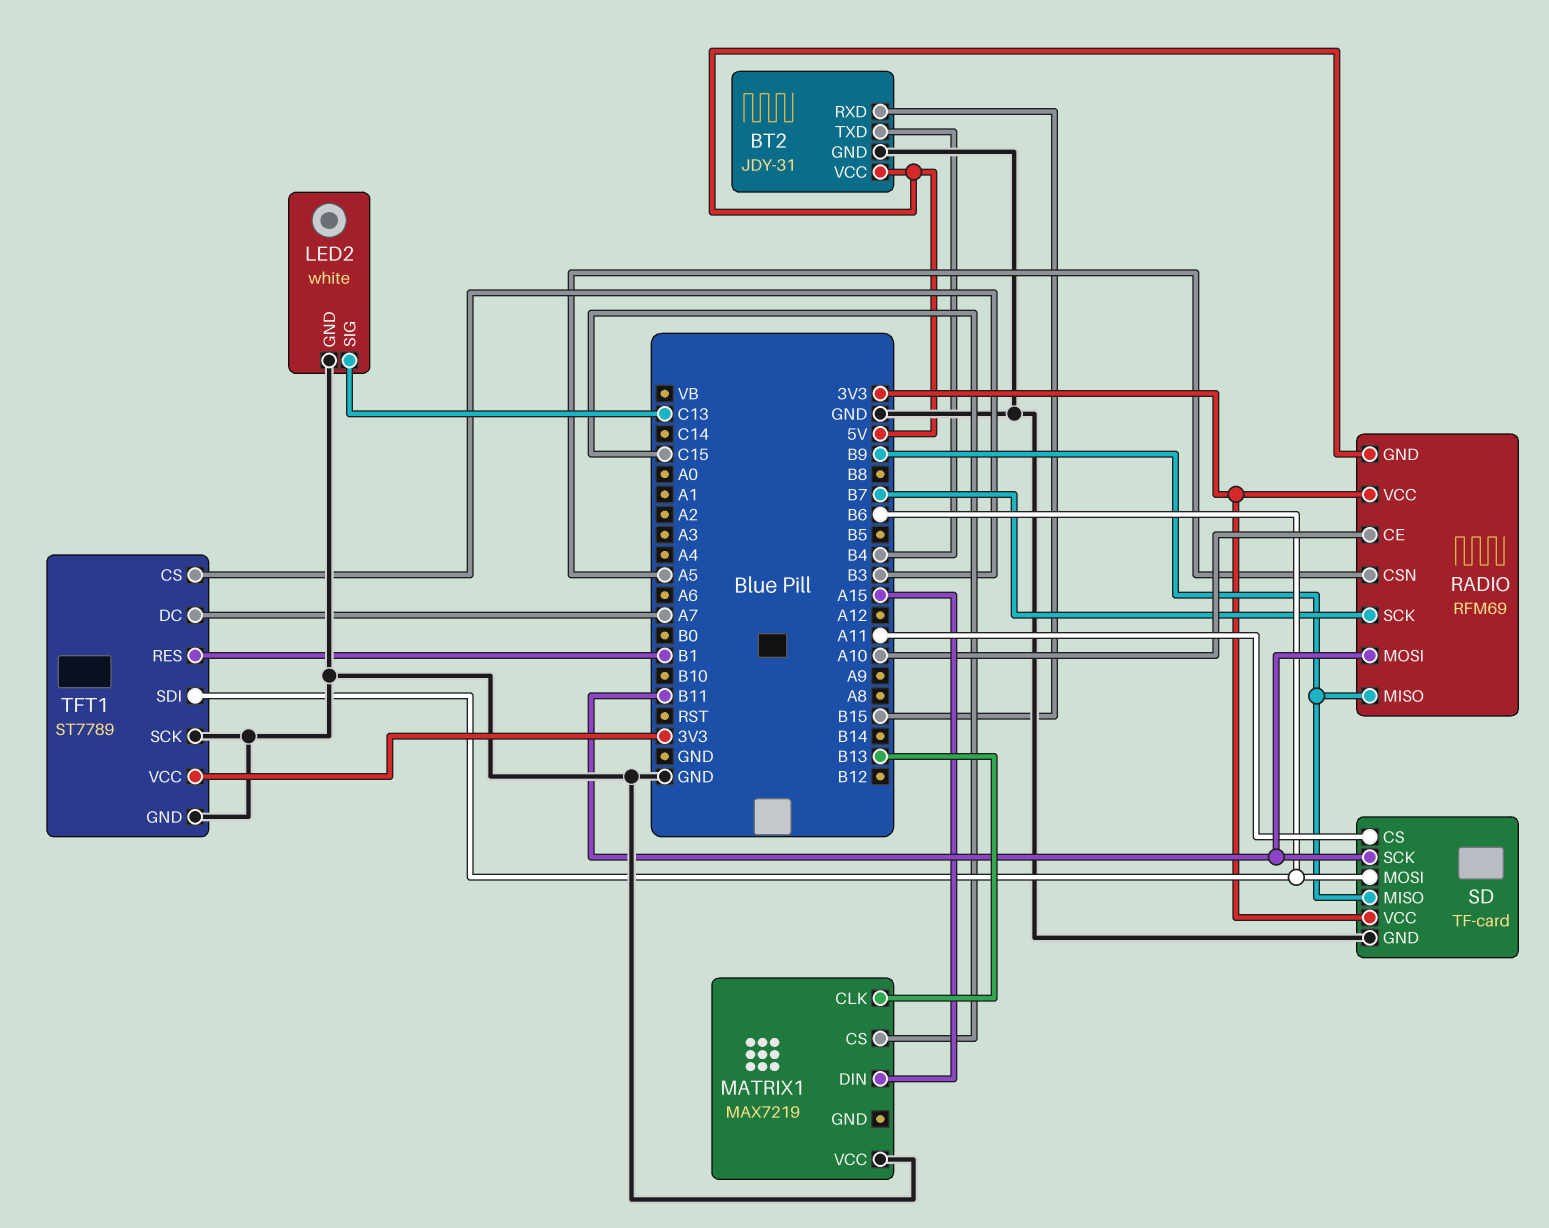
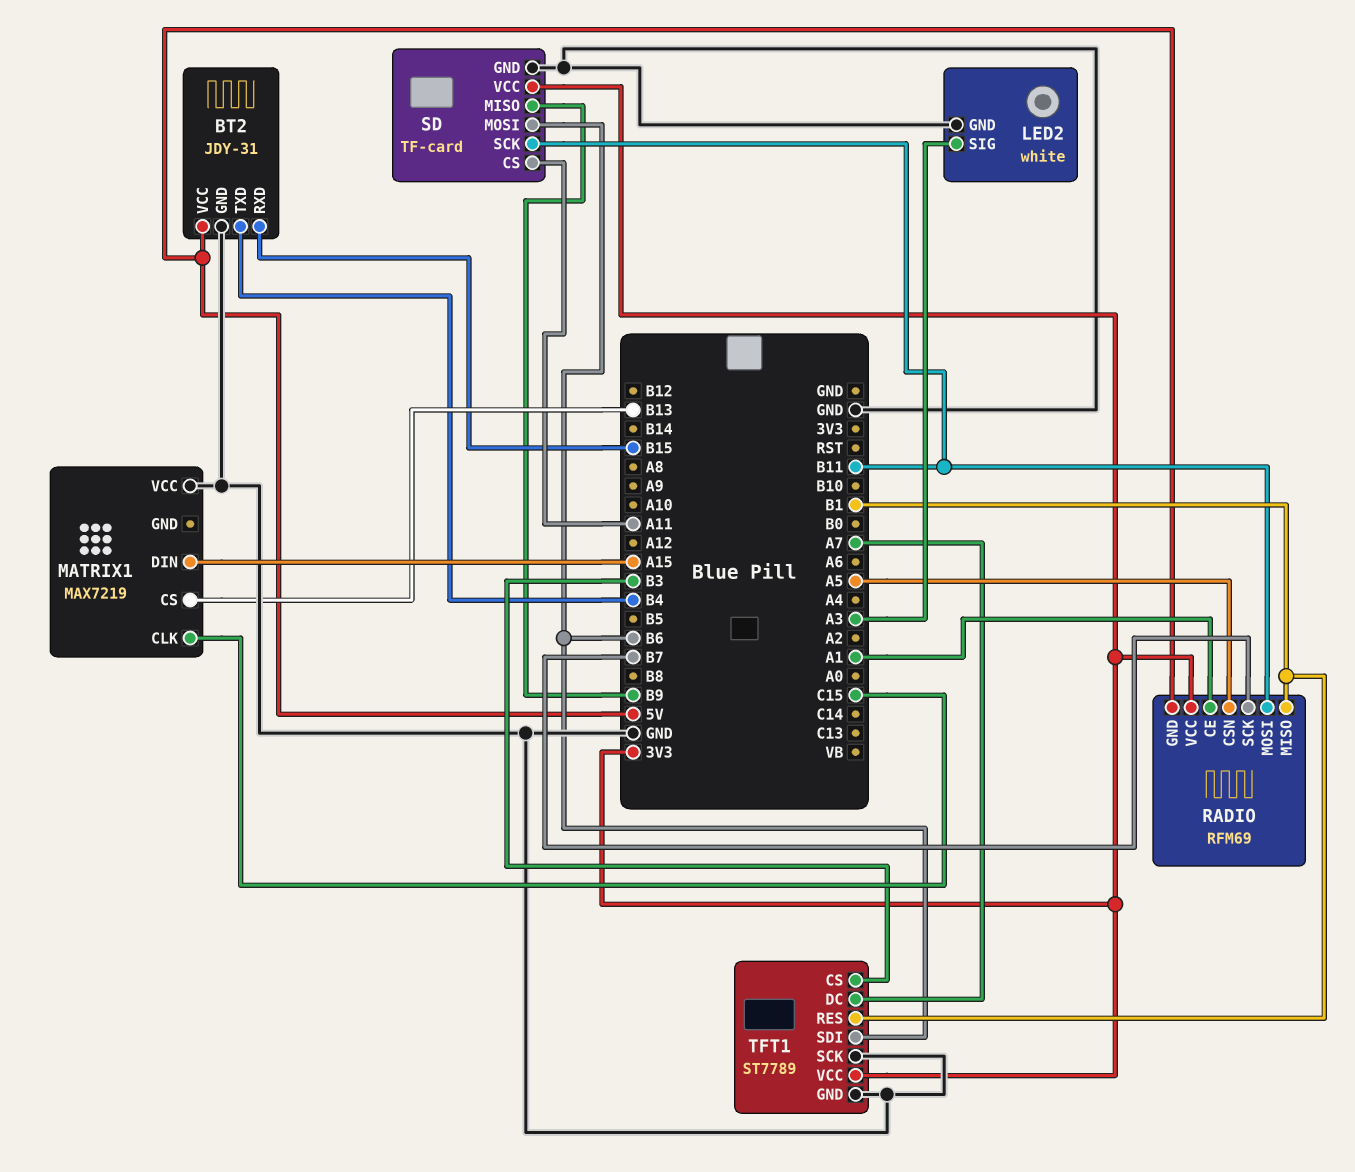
LED2 pin SIG: C13 -> A3
MATRIX1 pin CLK: B13 -> C15
MATRIX1 pin CS: C15 -> B13
RADIO pin CE: A10 -> A1
RADIO pin MISO: B9 -> B1

